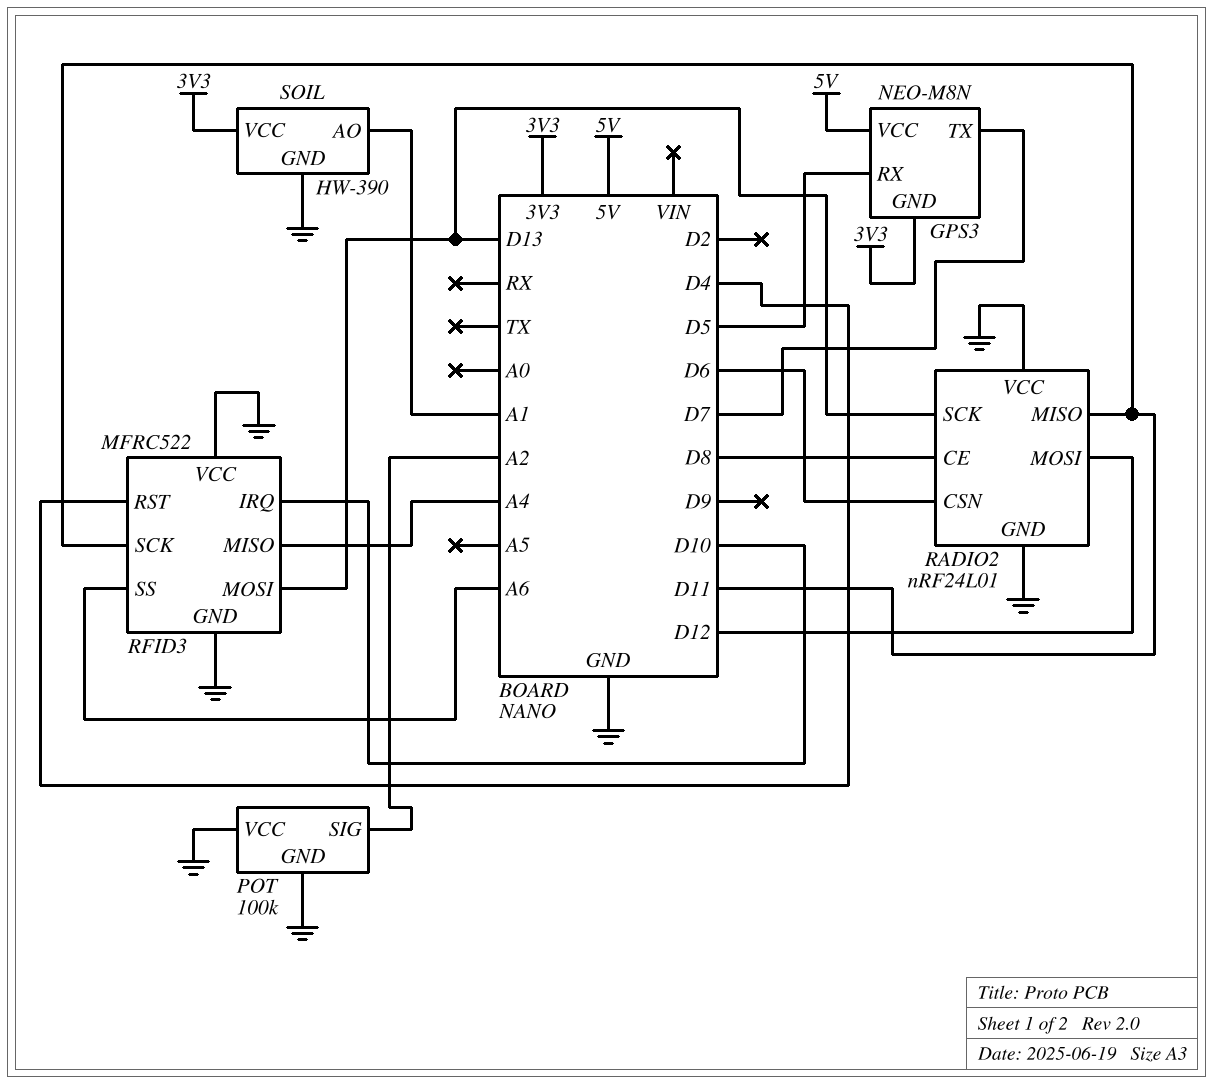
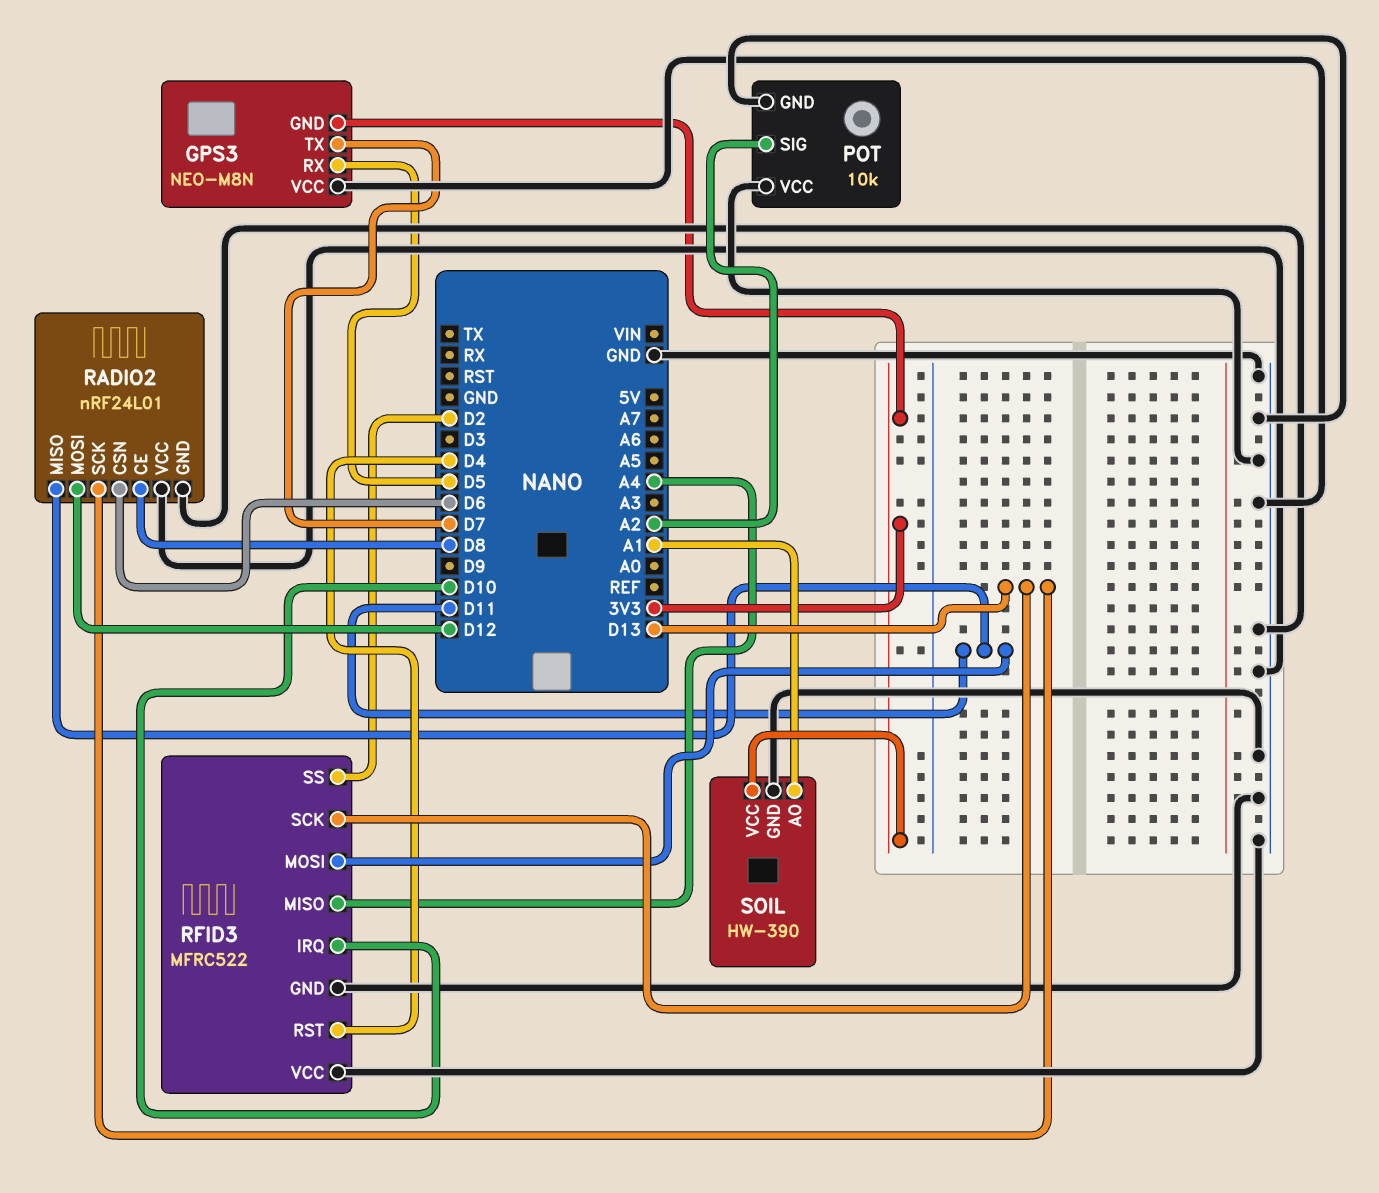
GPS3 pin VCC: 5V -> GND
POT: 100k -> 10k
RFID3 pin MOSI: D13 -> D11
RFID3 pin SCK: D11 -> D13
RFID3 pin SS: A6 -> D2

